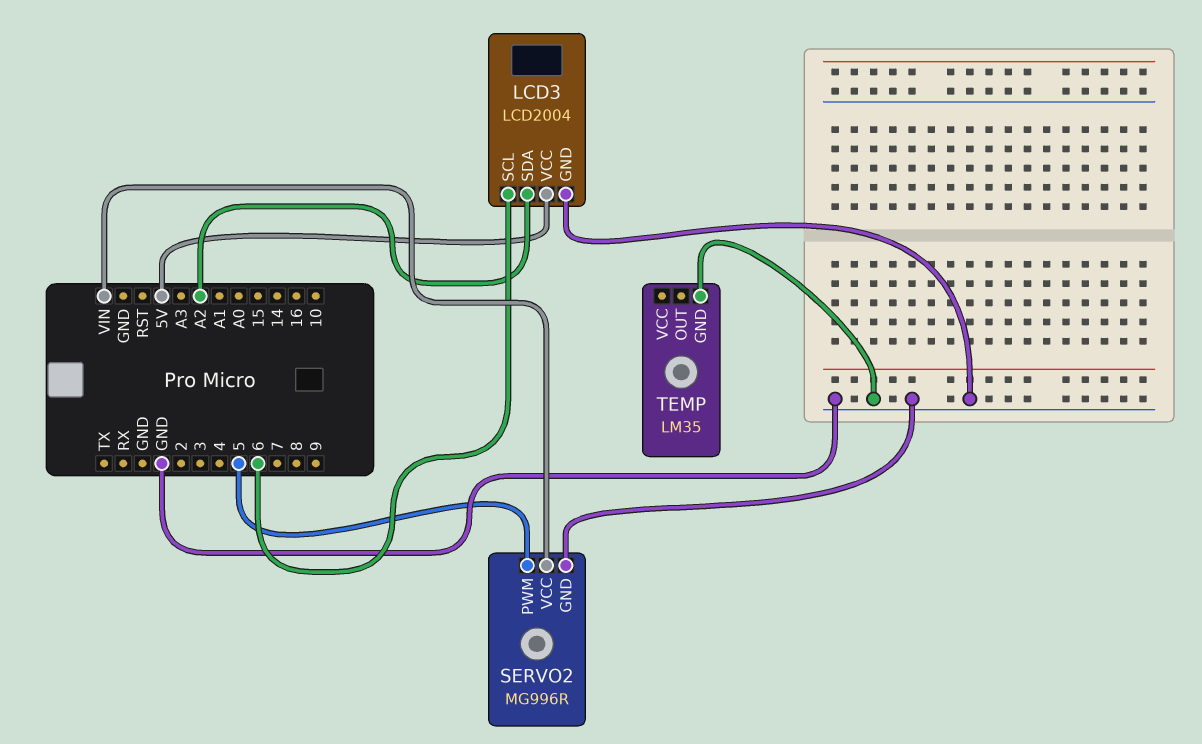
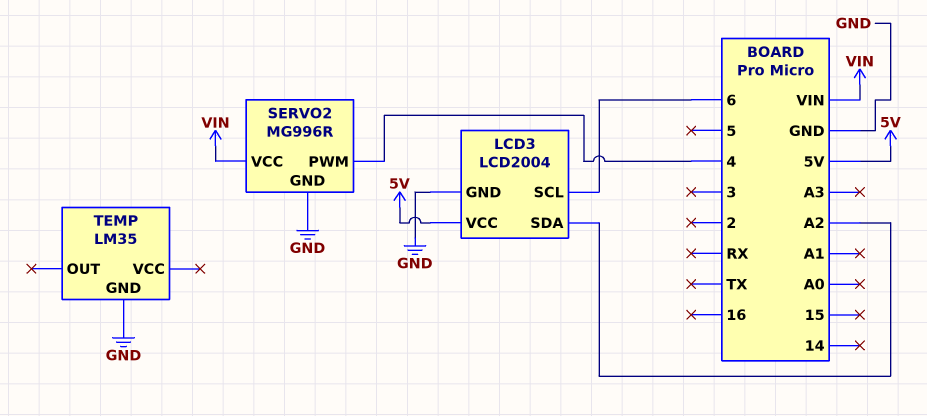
SERVO2 pin PWM: 5 -> 4

